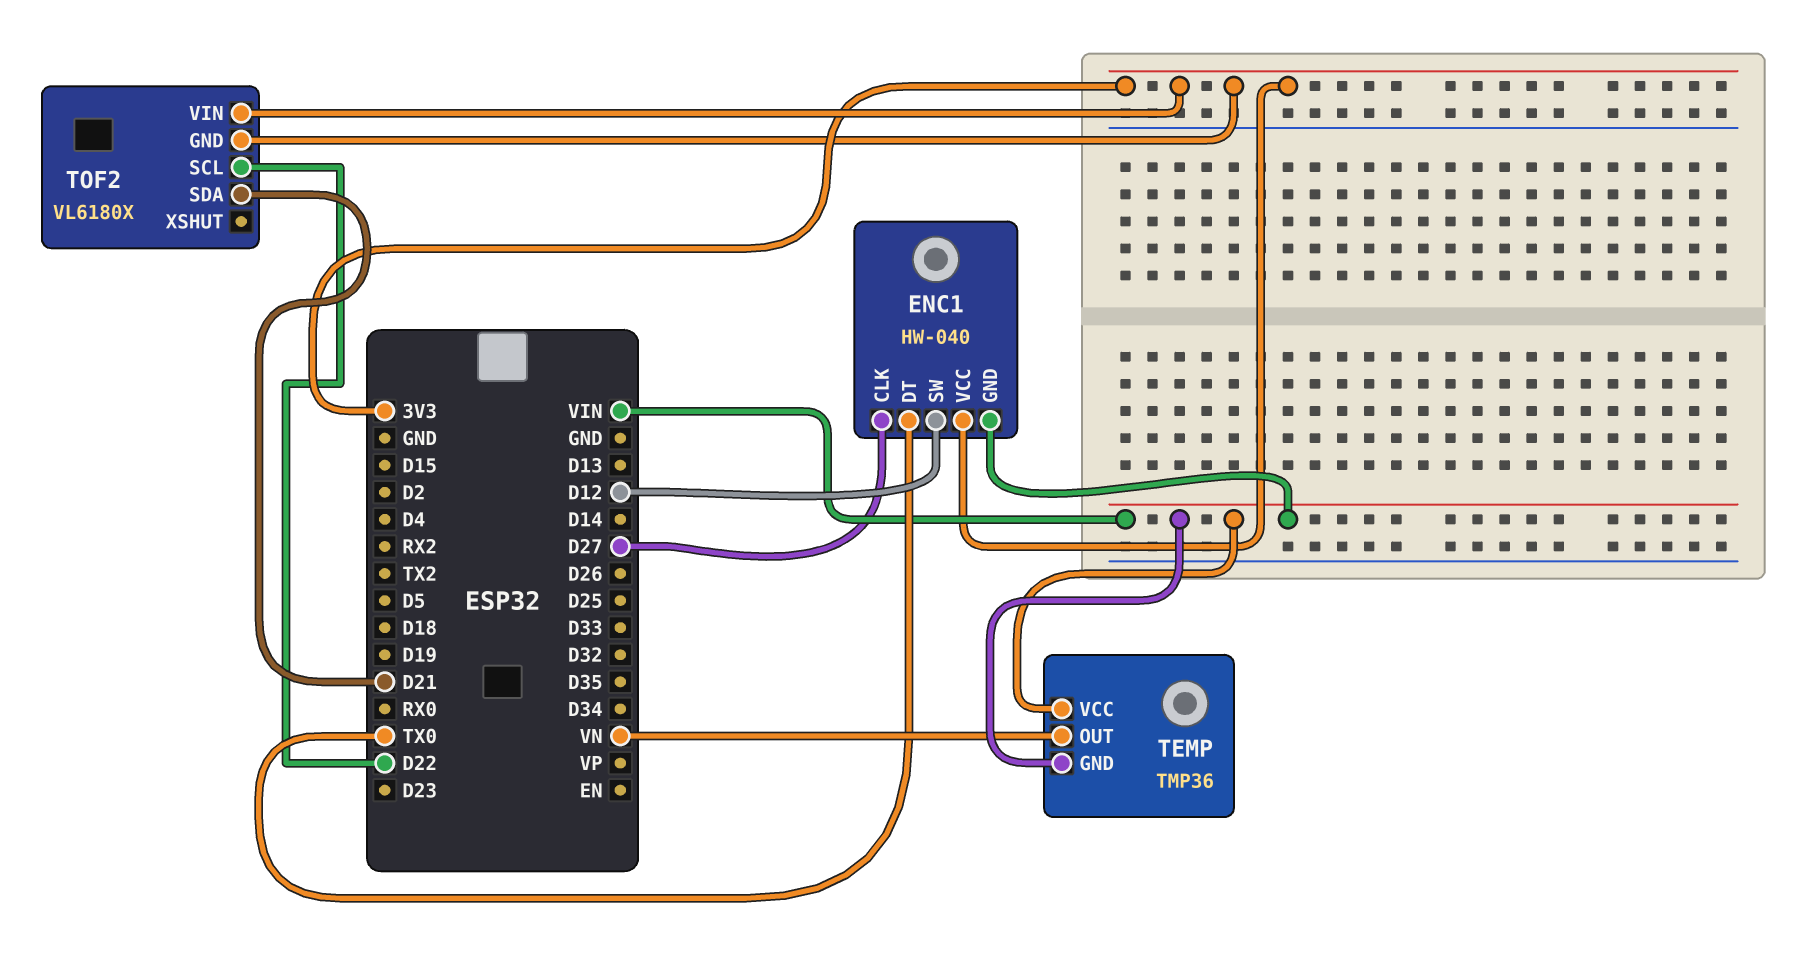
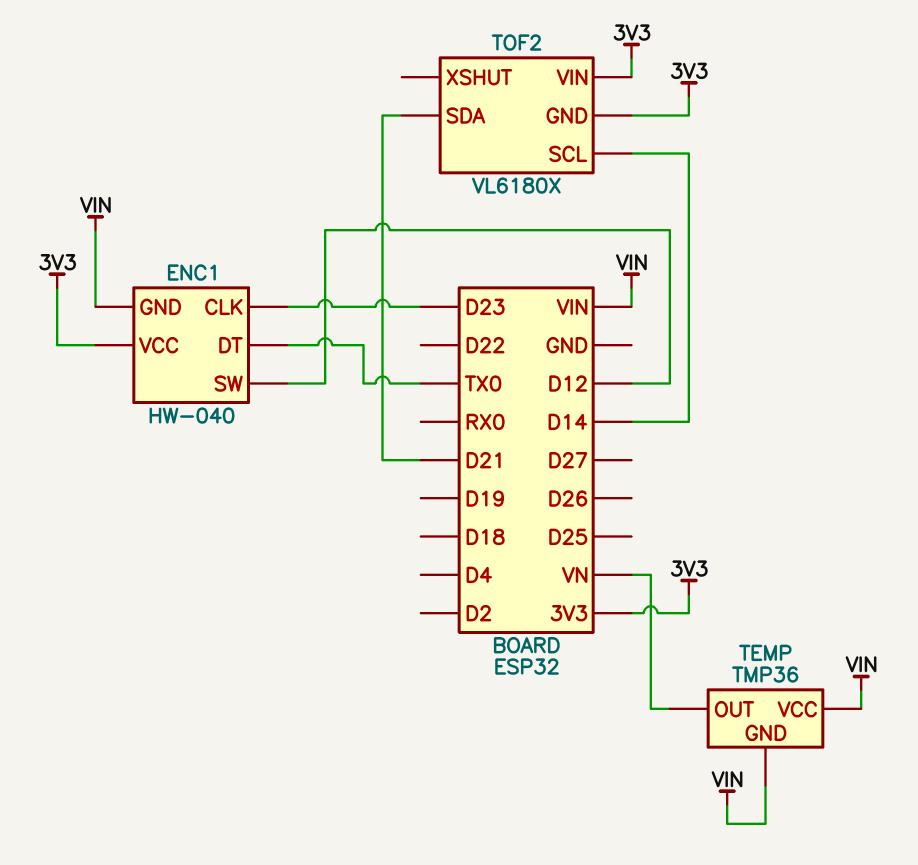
ENC1 pin CLK: D27 -> D23
TOF2 pin SCL: D22 -> D14

